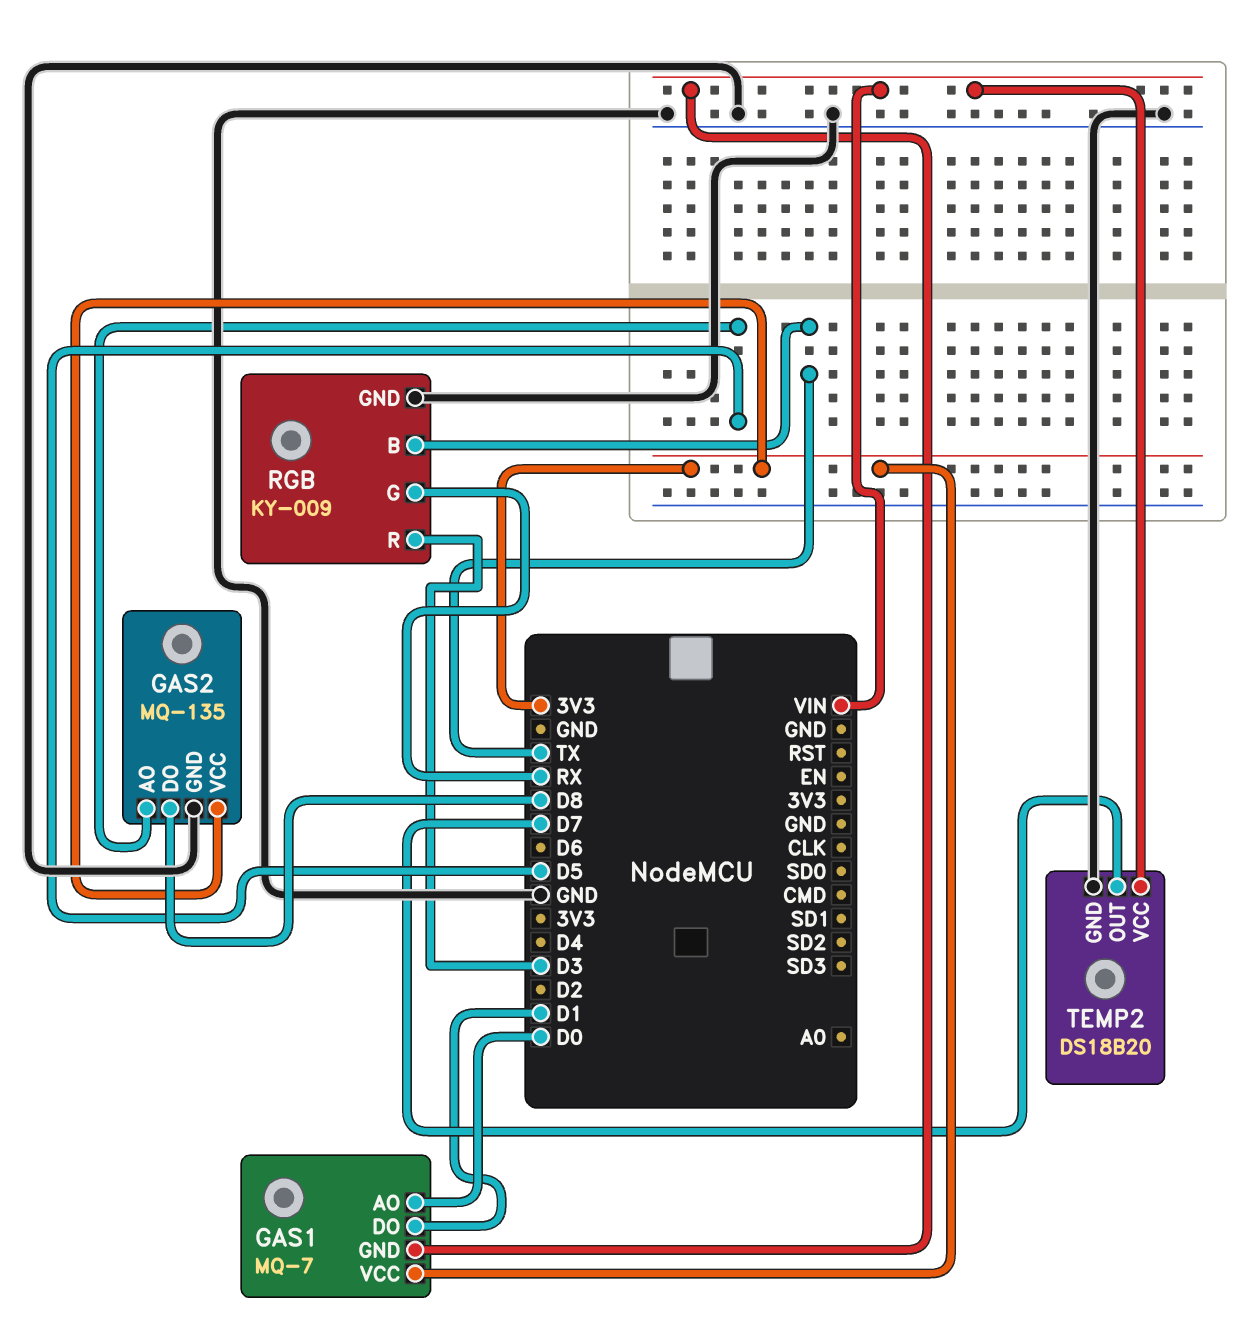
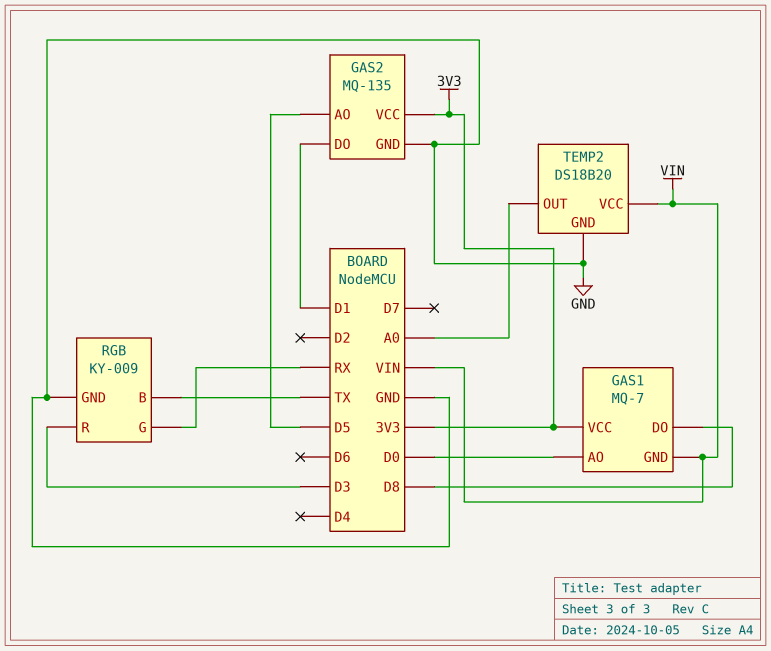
GAS1 pin DO: D1 -> D8
GAS2 pin DO: D8 -> D1
TEMP2 pin OUT: D7 -> A0

